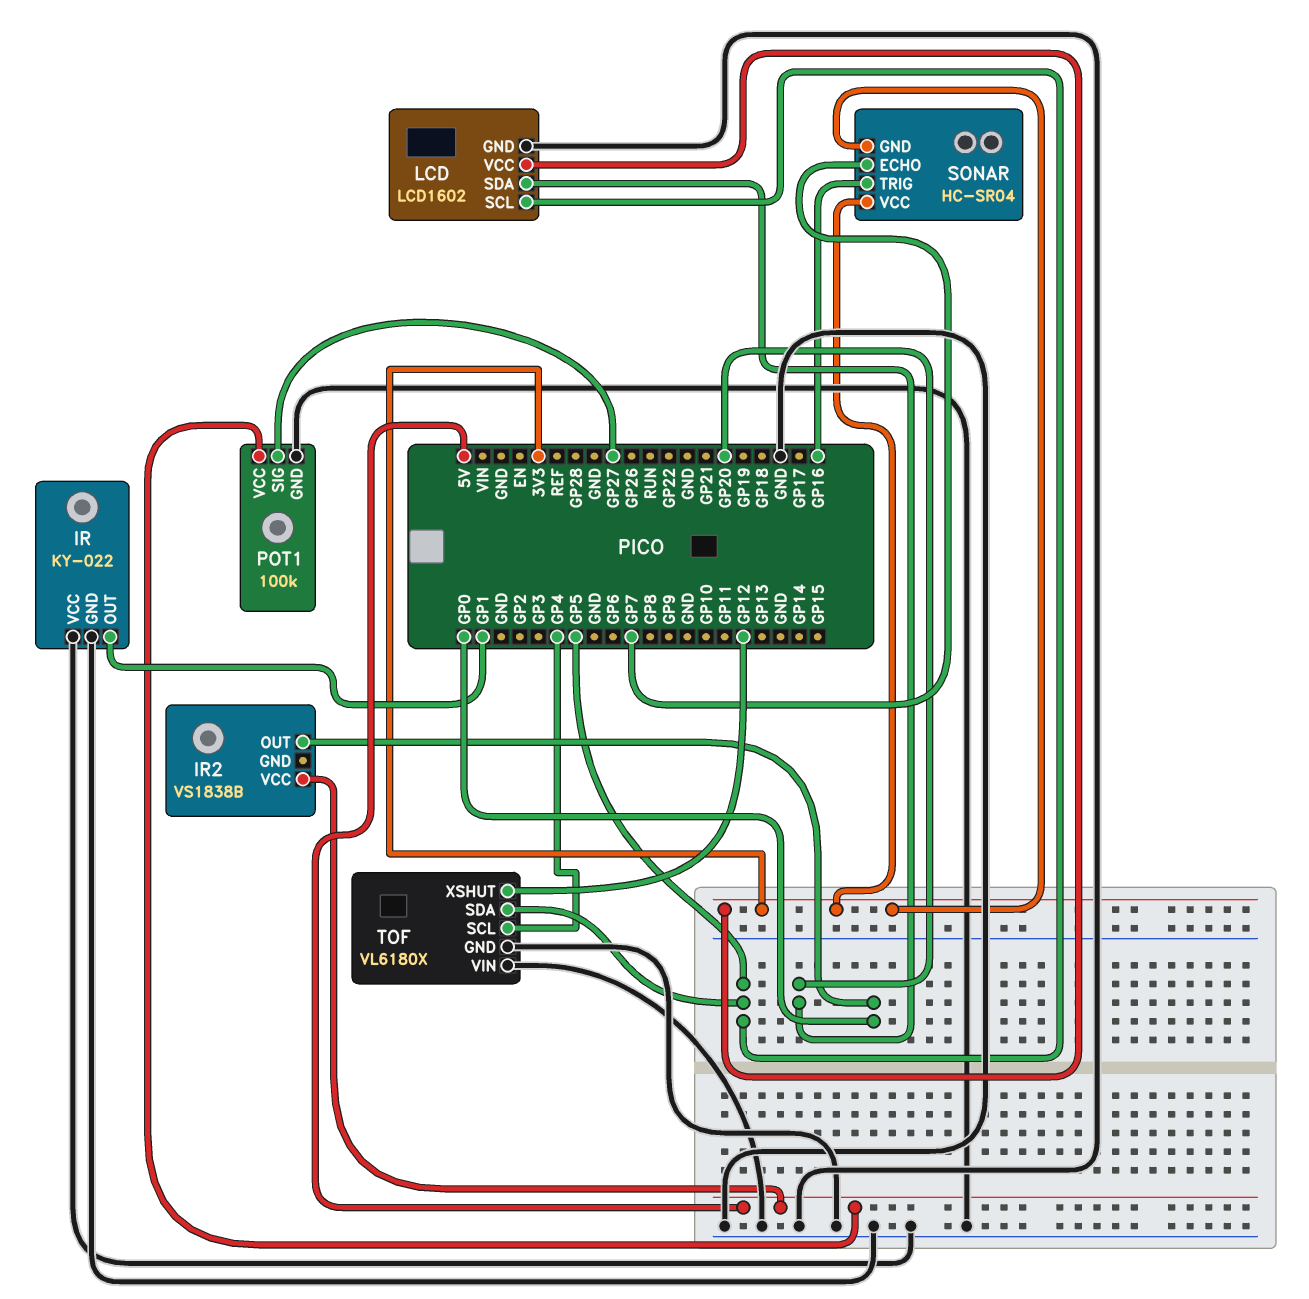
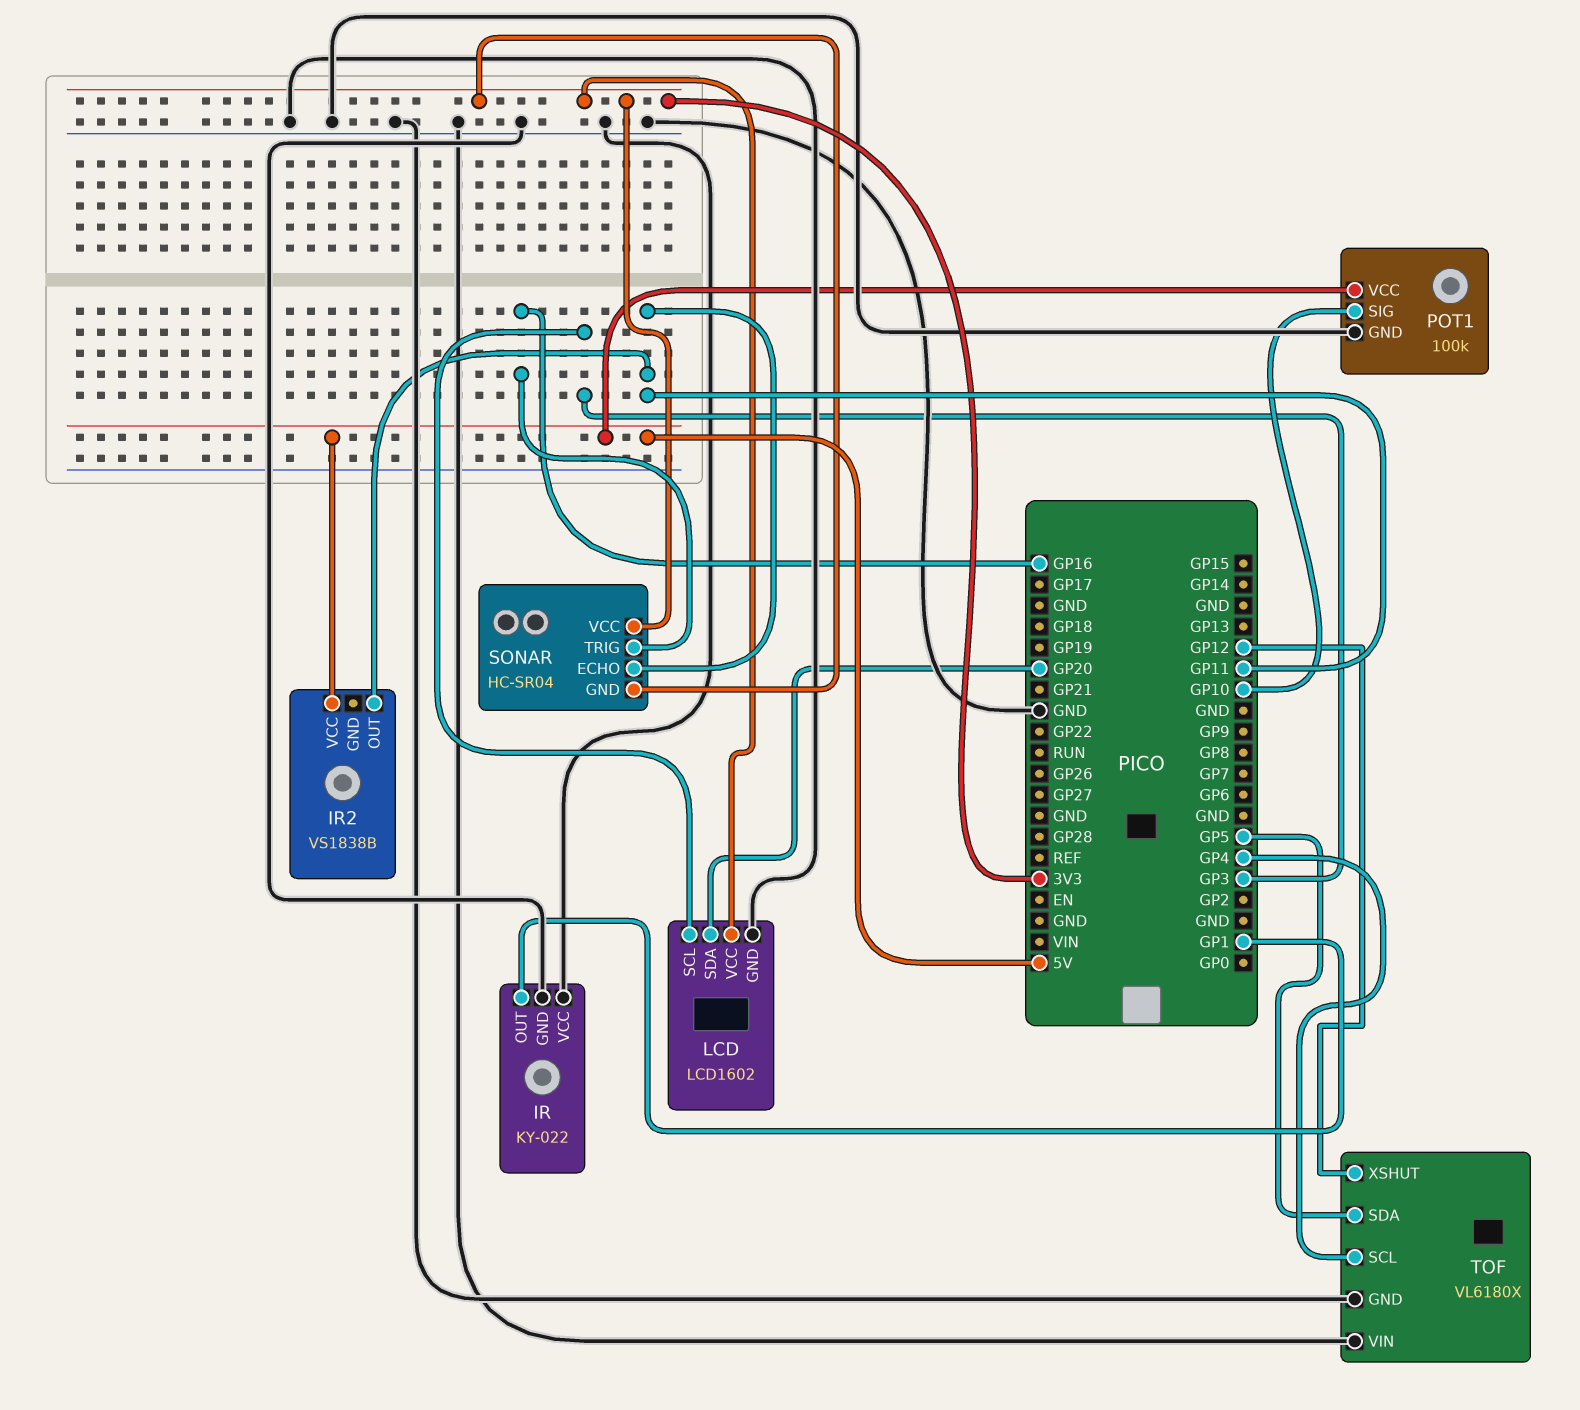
IR2 pin OUT: GP0 -> GP11
LCD pin SCL: GP5 -> GP3
POT1 pin SIG: GP27 -> GP10
SONAR pin ECHO: GP7 -> GP11

